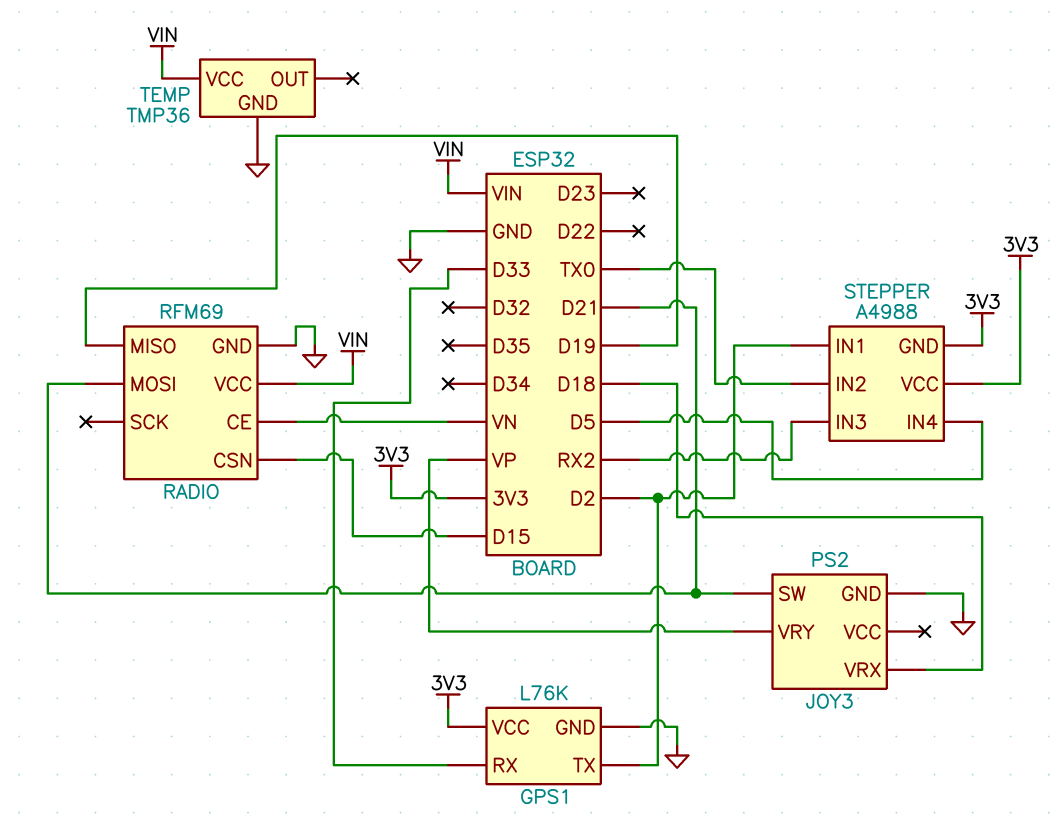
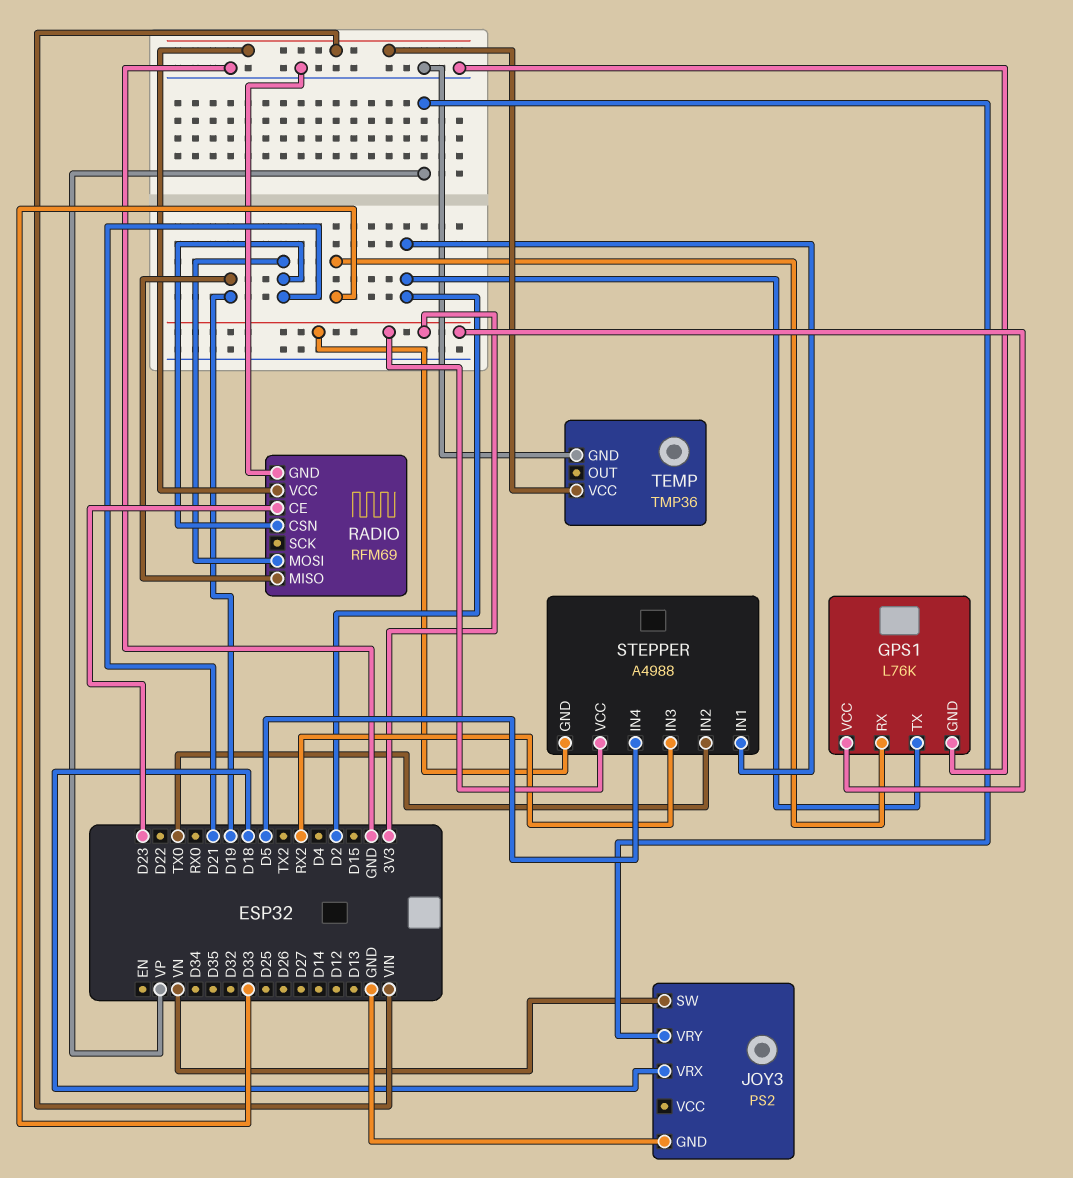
JOY3 pin SW: D21 -> VN
RADIO pin CE: VN -> D23
RADIO pin CSN: D15 -> D21

